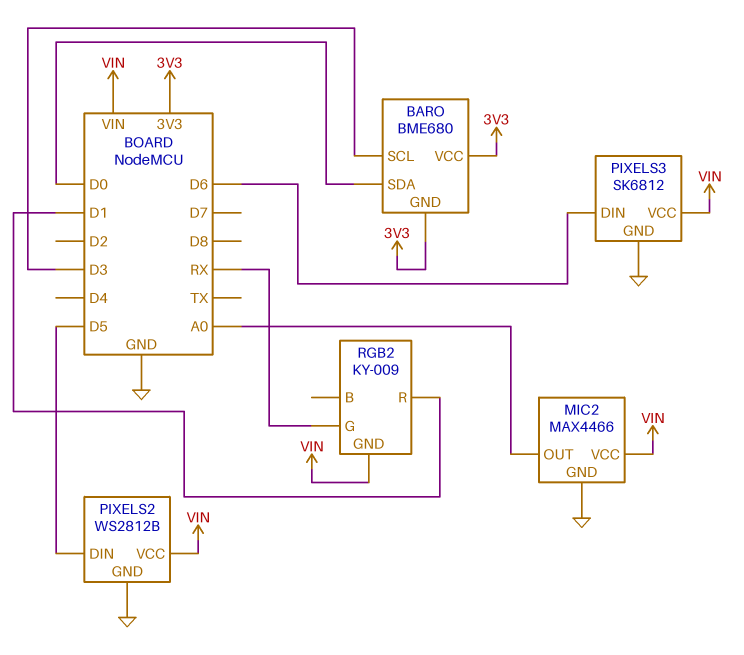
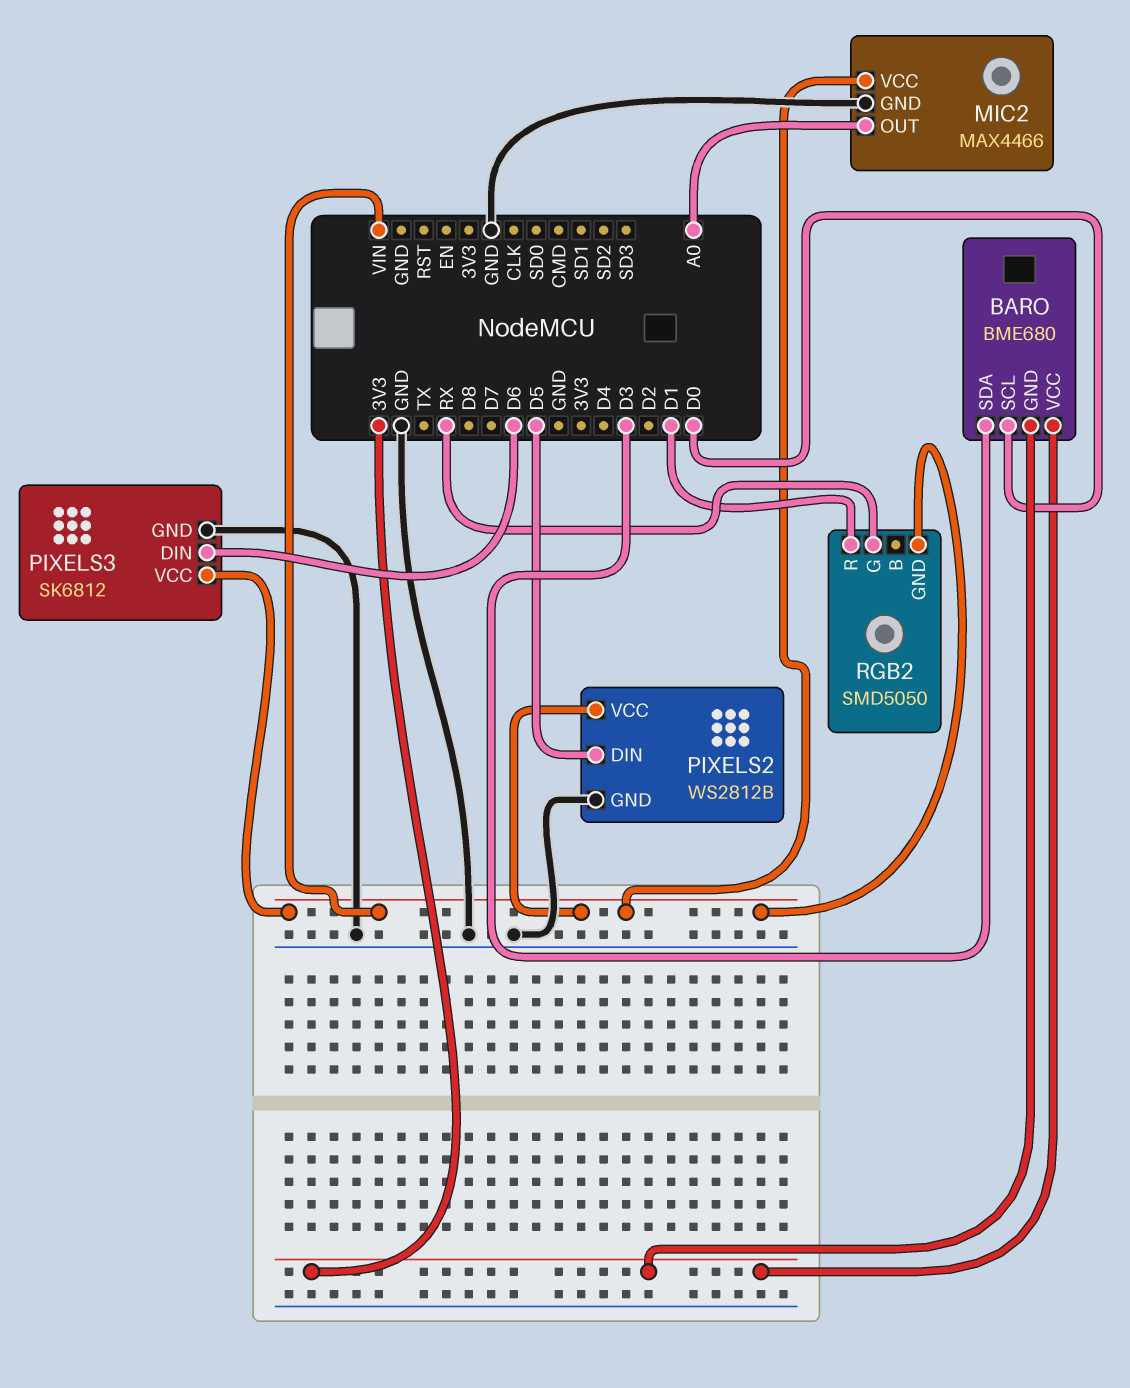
BARO pin SCL: D3 -> D0
BARO pin SDA: D0 -> D3
RGB2: KY-009 -> SMD5050

